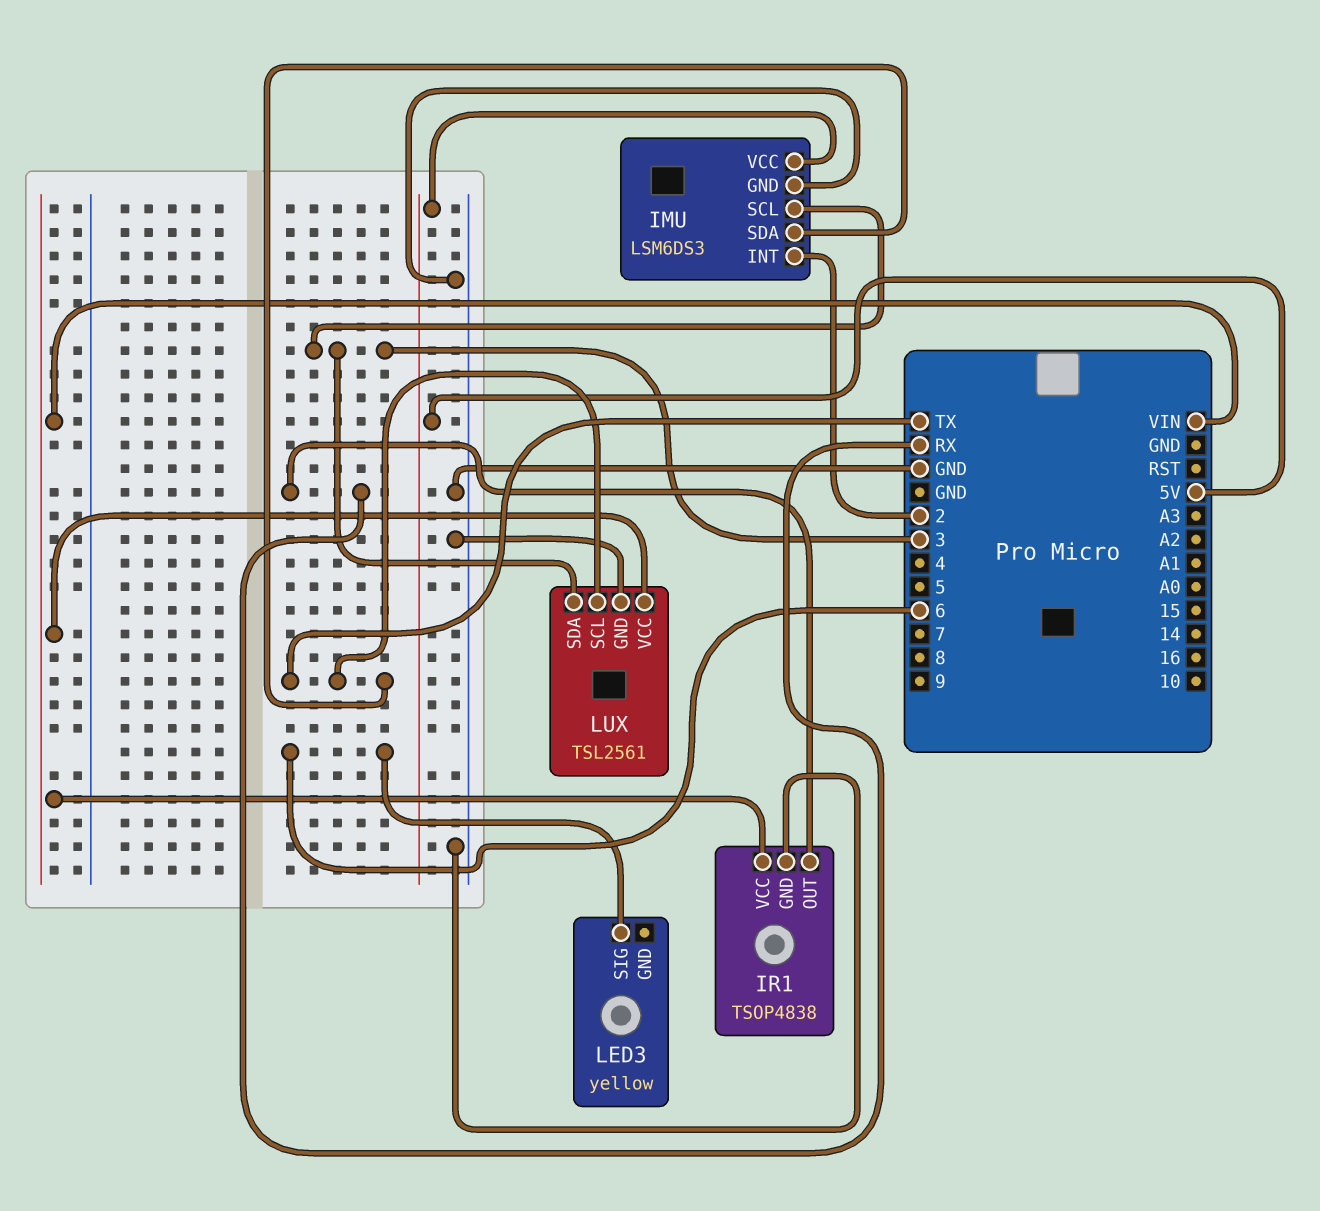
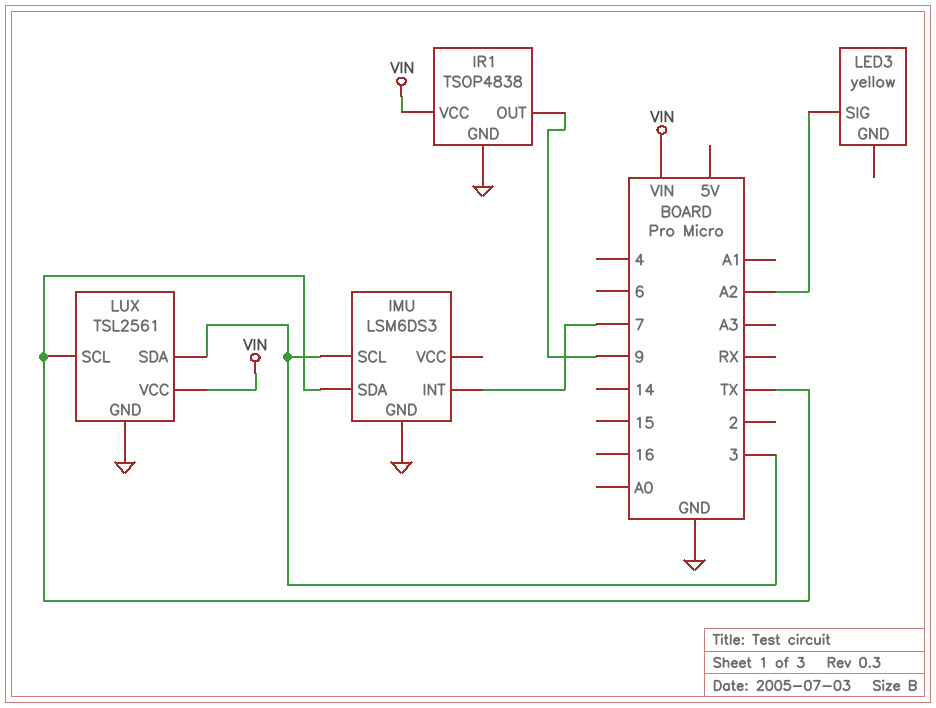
IMU pin INT: 2 -> 7
IMU pin VCC: 5V -> none
IR1 pin OUT: RX -> 9
LED3 pin SIG: 6 -> A2

